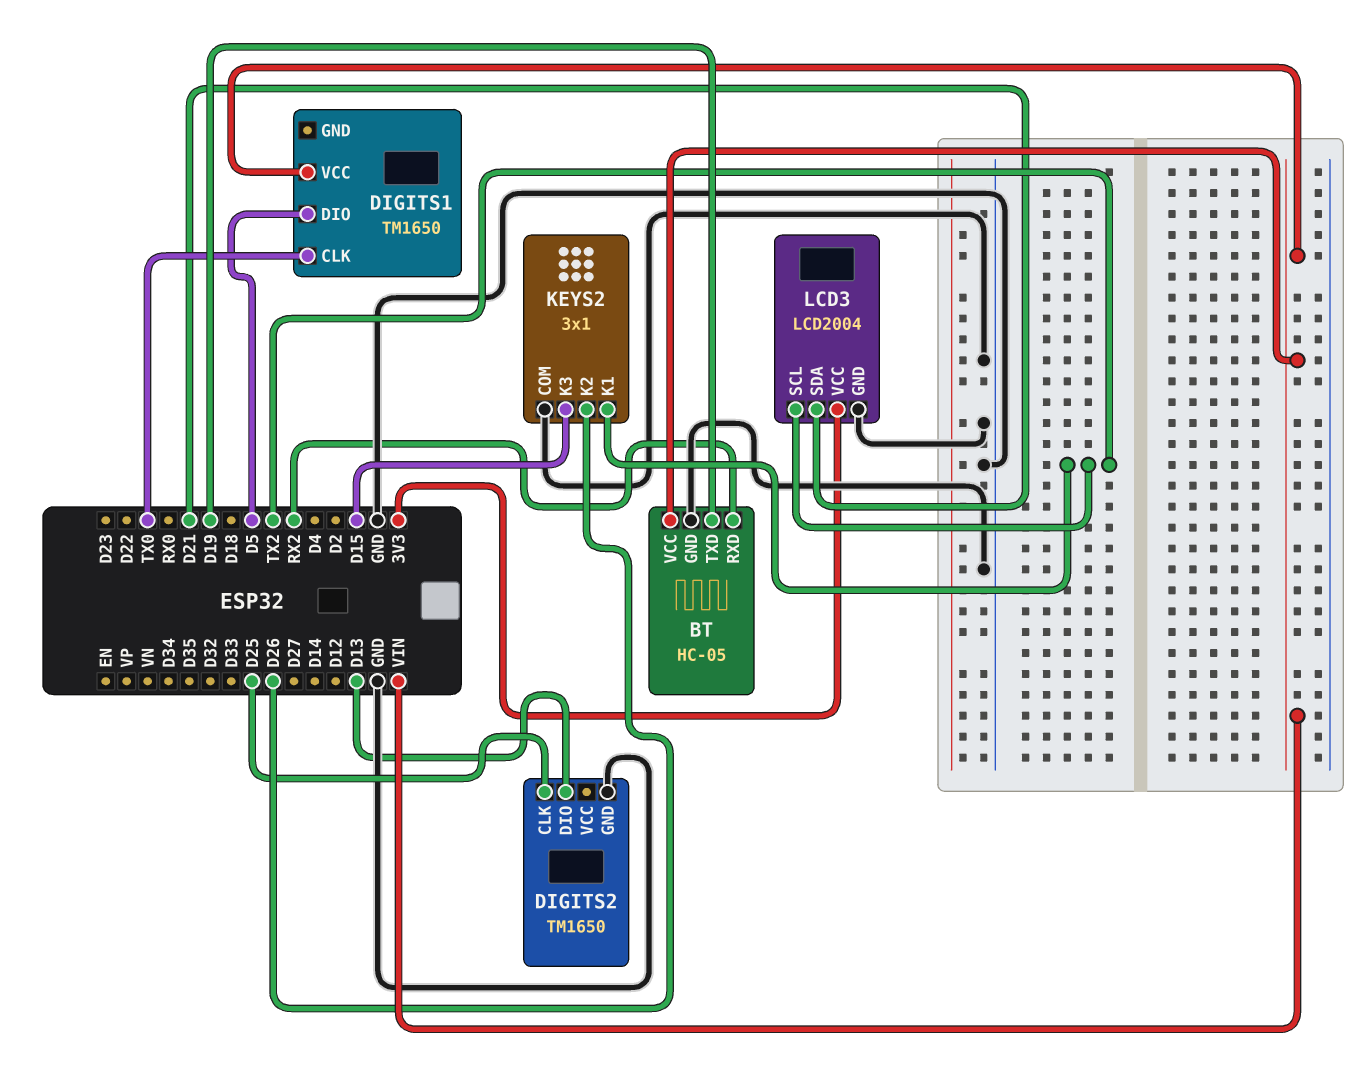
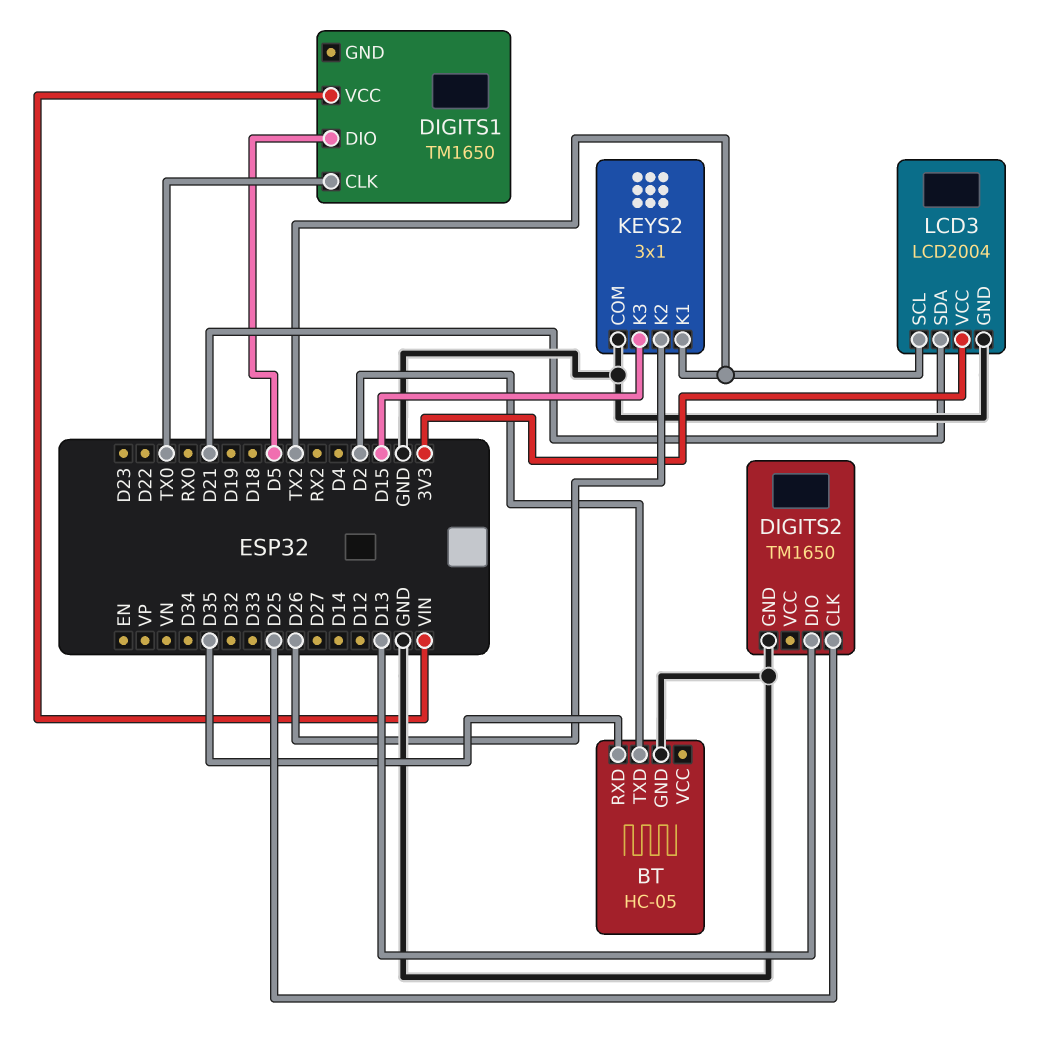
BT pin RXD: RX2 -> D35
BT pin TXD: D19 -> D2
BT pin VCC: VIN -> none

